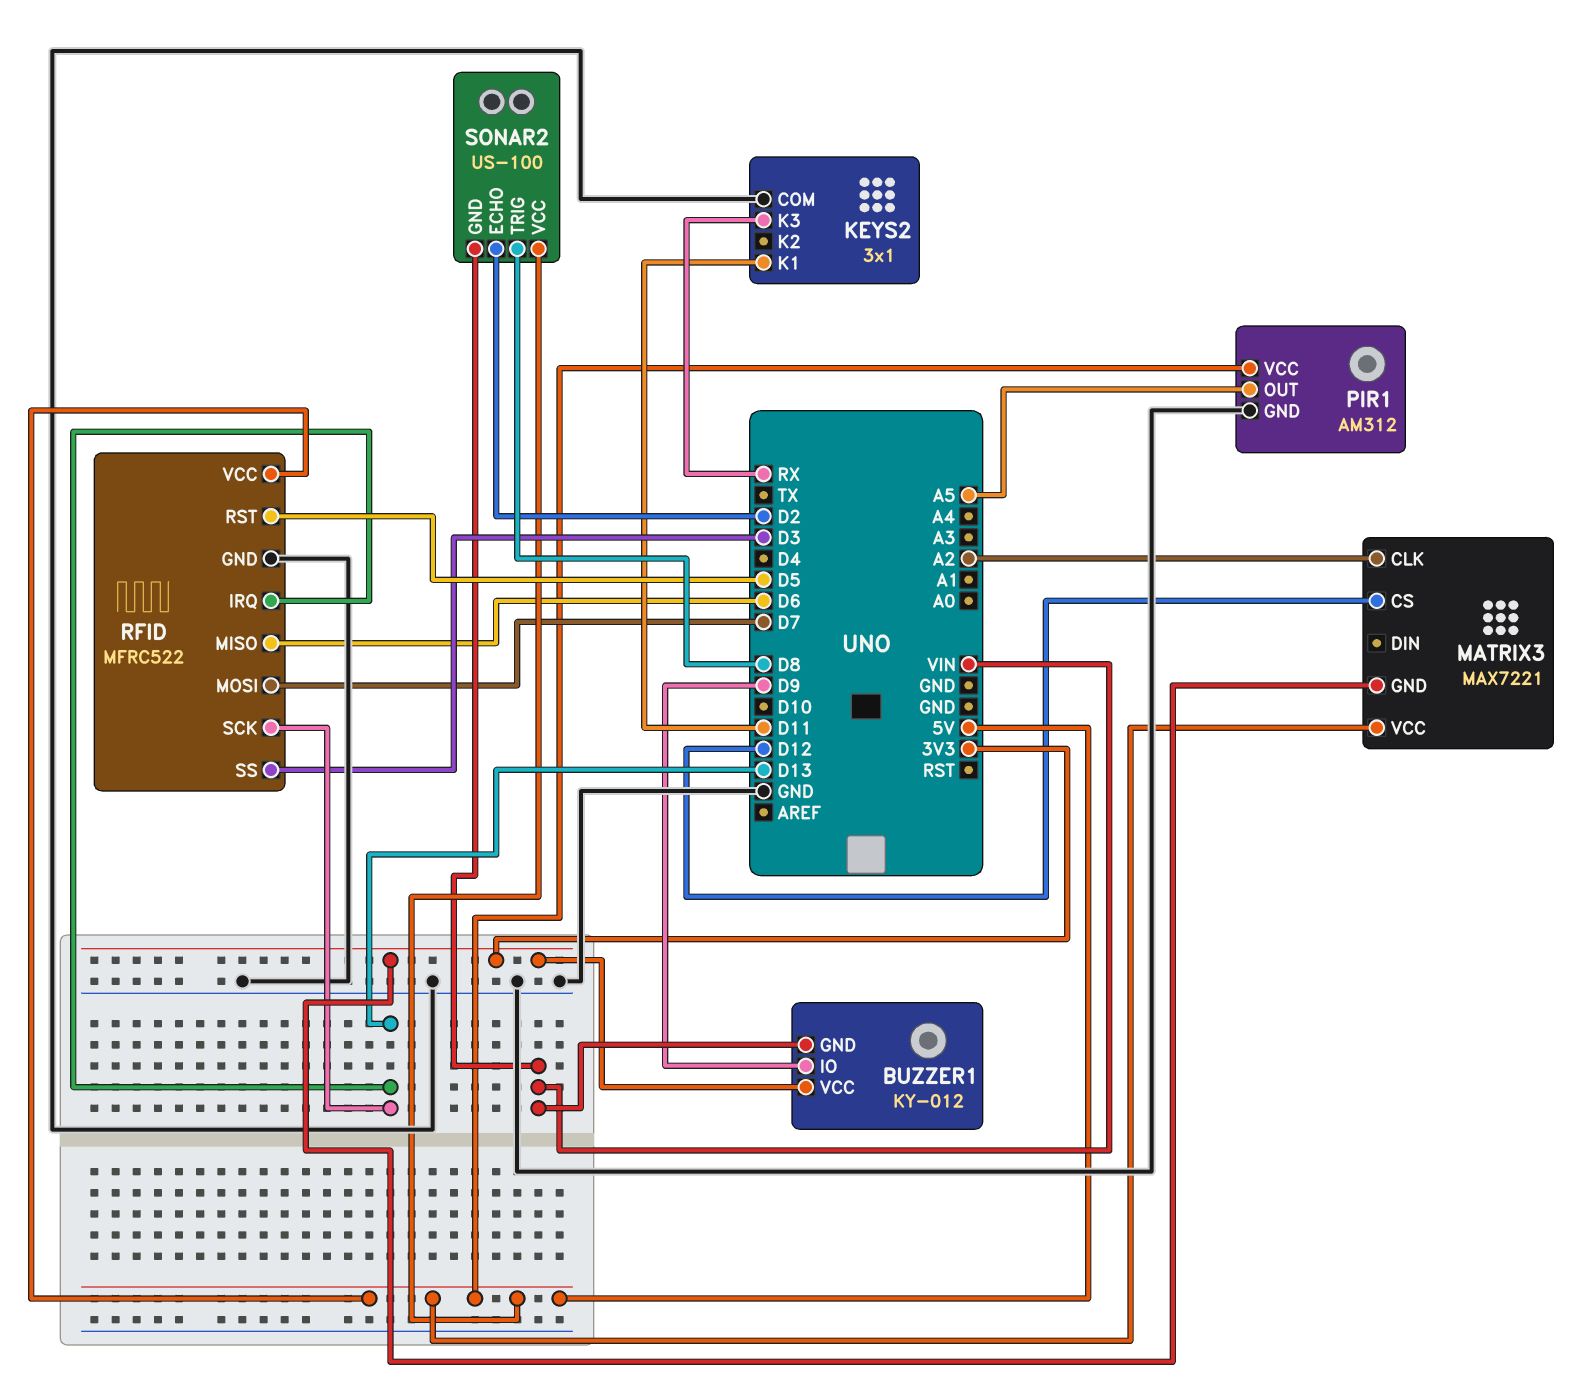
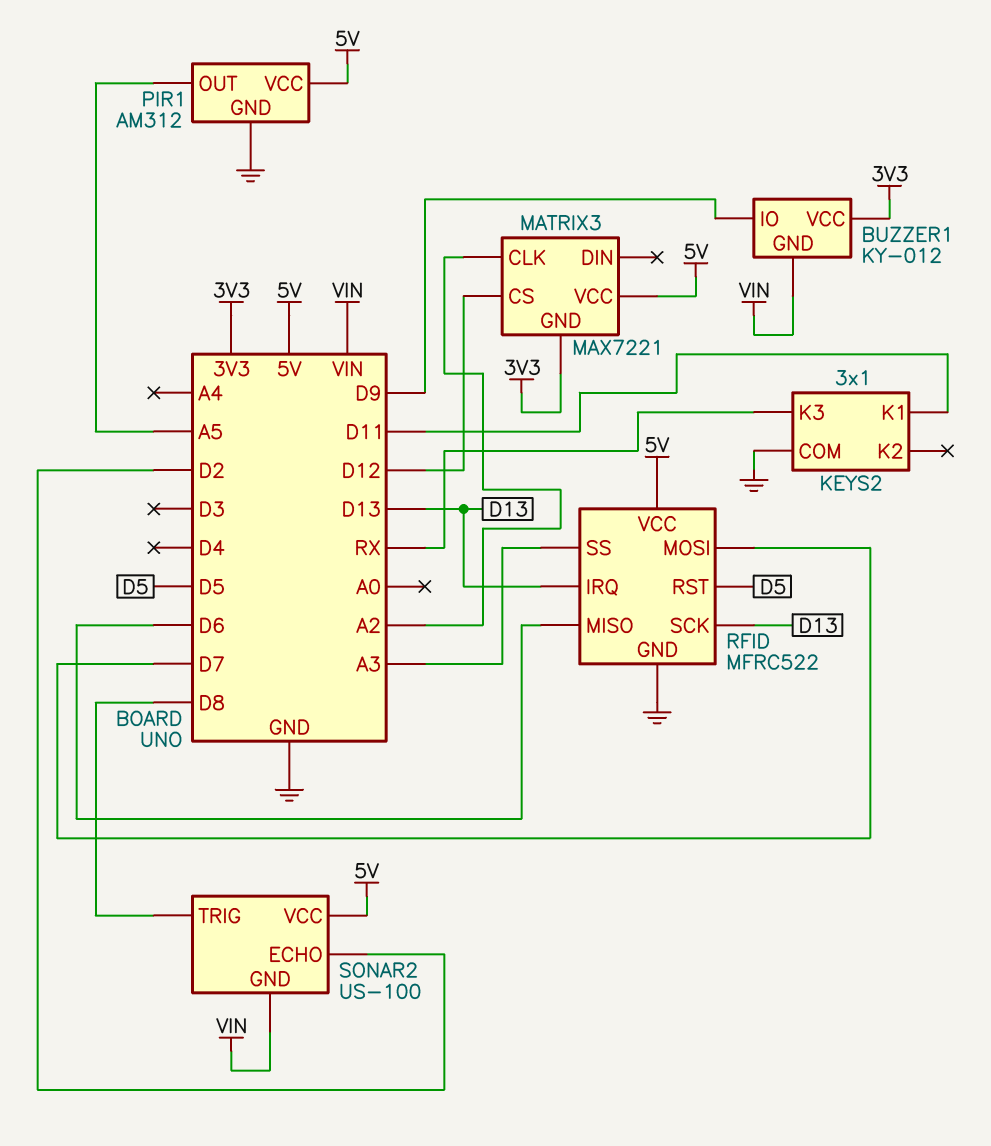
RFID pin SS: D3 -> A3

